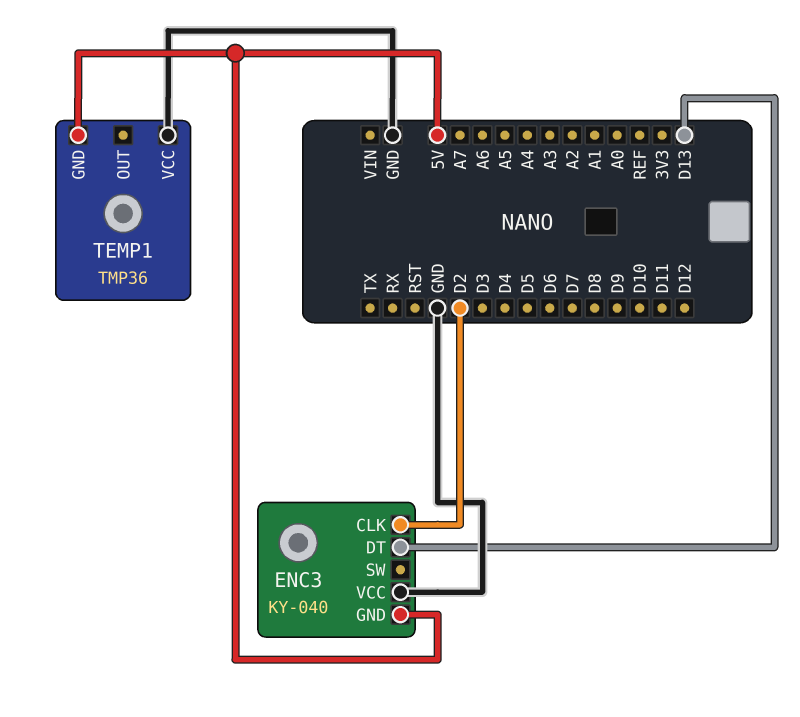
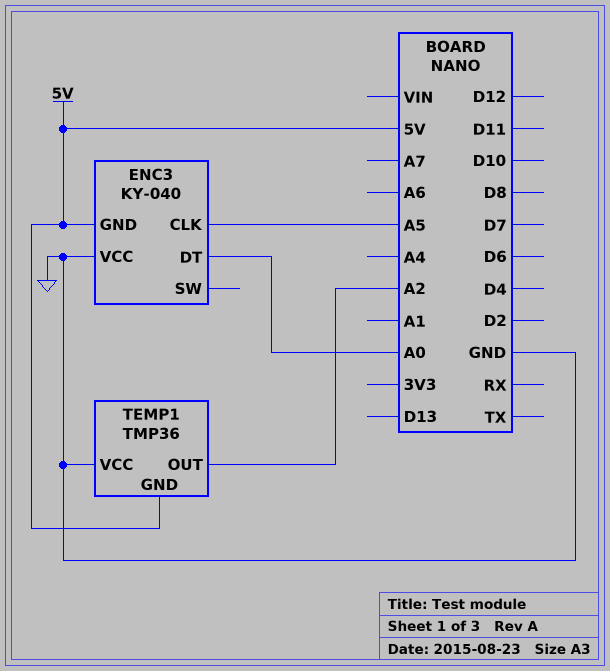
ENC3 pin CLK: D2 -> A5
ENC3 pin DT: D13 -> A0
TEMP1 pin OUT: none -> A2

